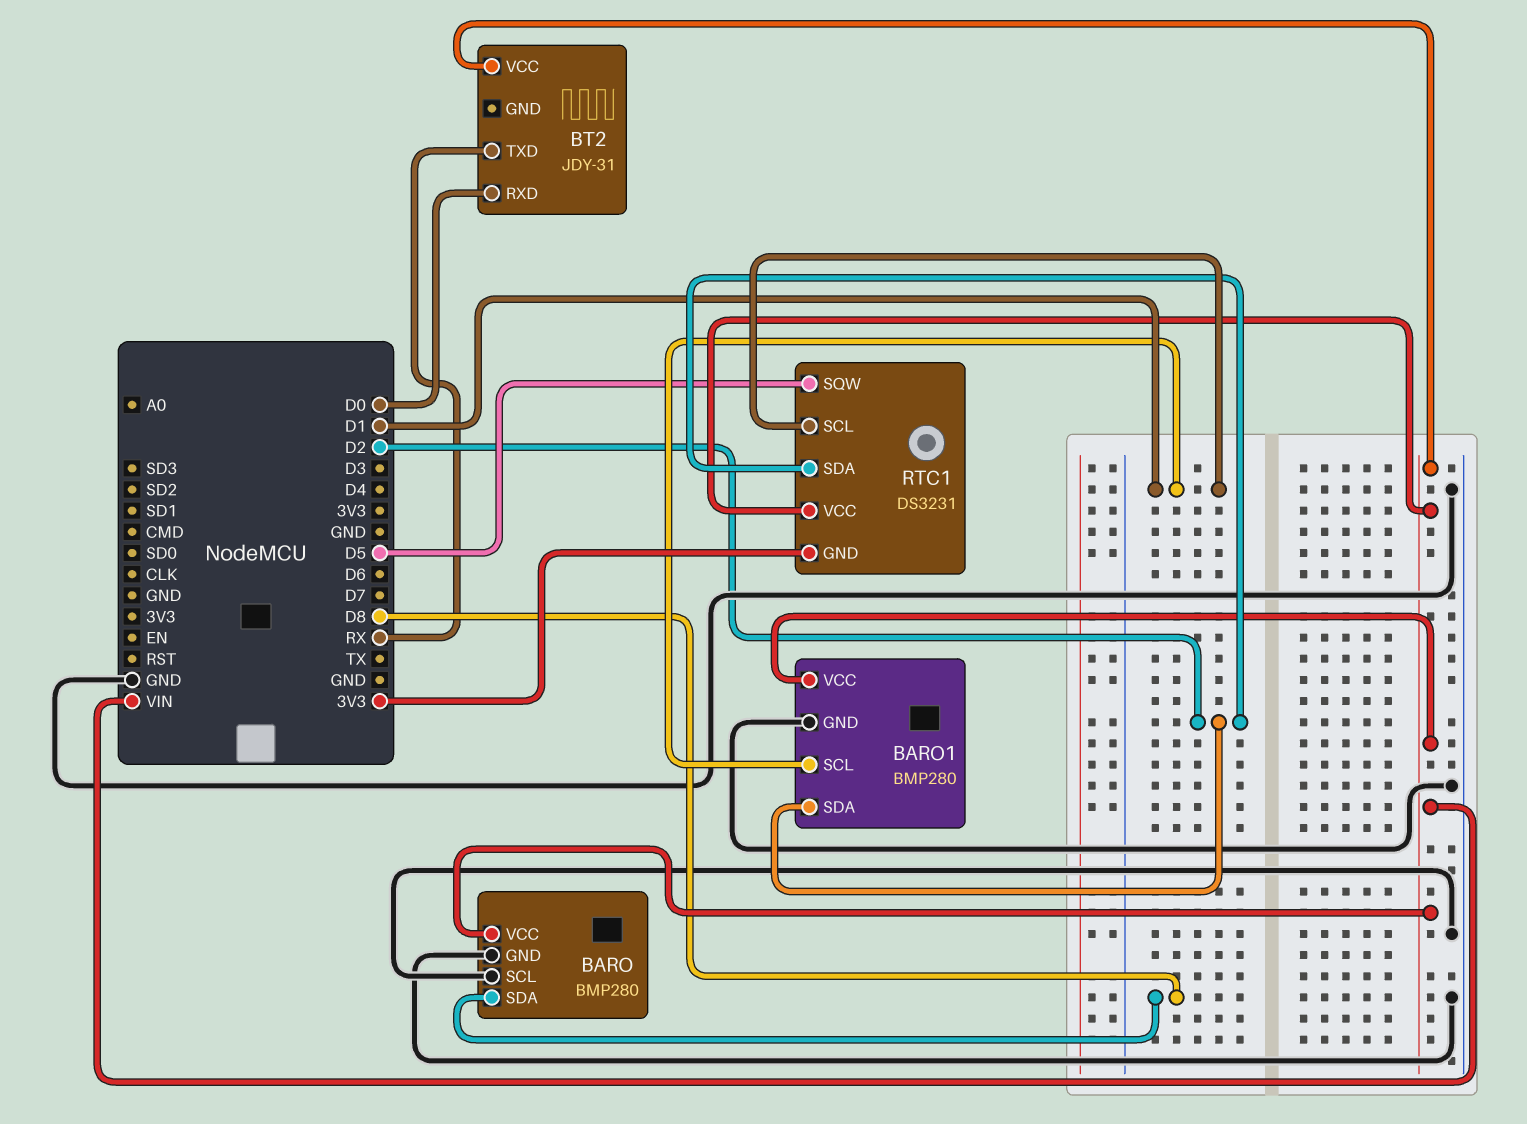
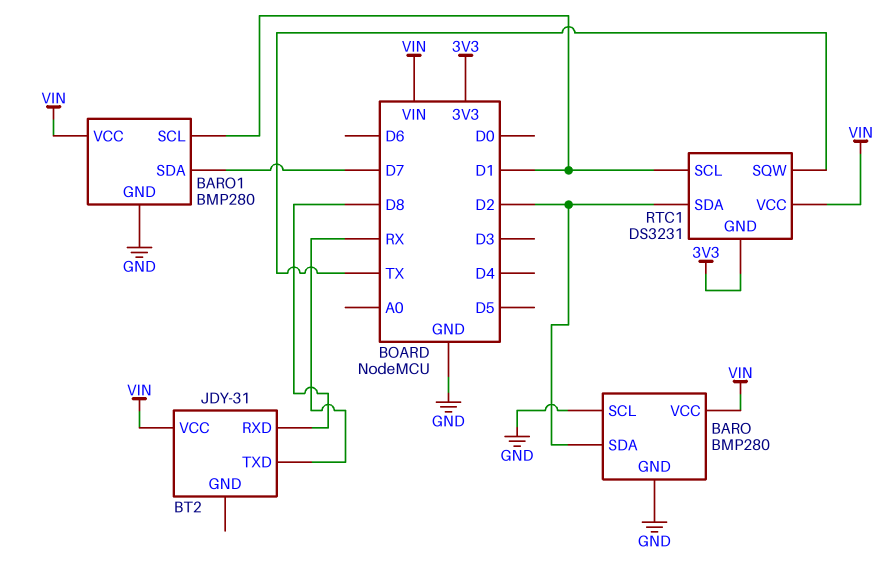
BARO pin SDA: D8 -> D2
BARO1 pin SDA: D2 -> D7
BT2 pin RXD: D0 -> D8
RTC1 pin SQW: D5 -> TX

